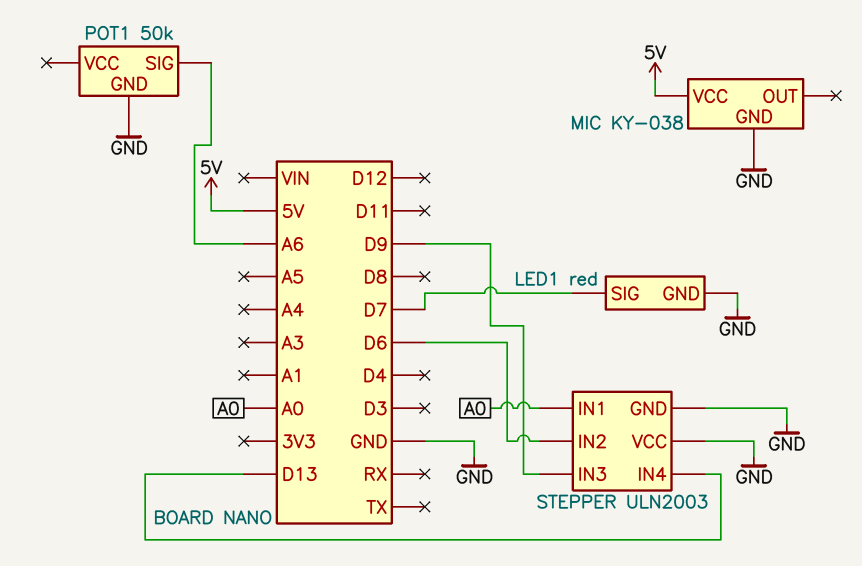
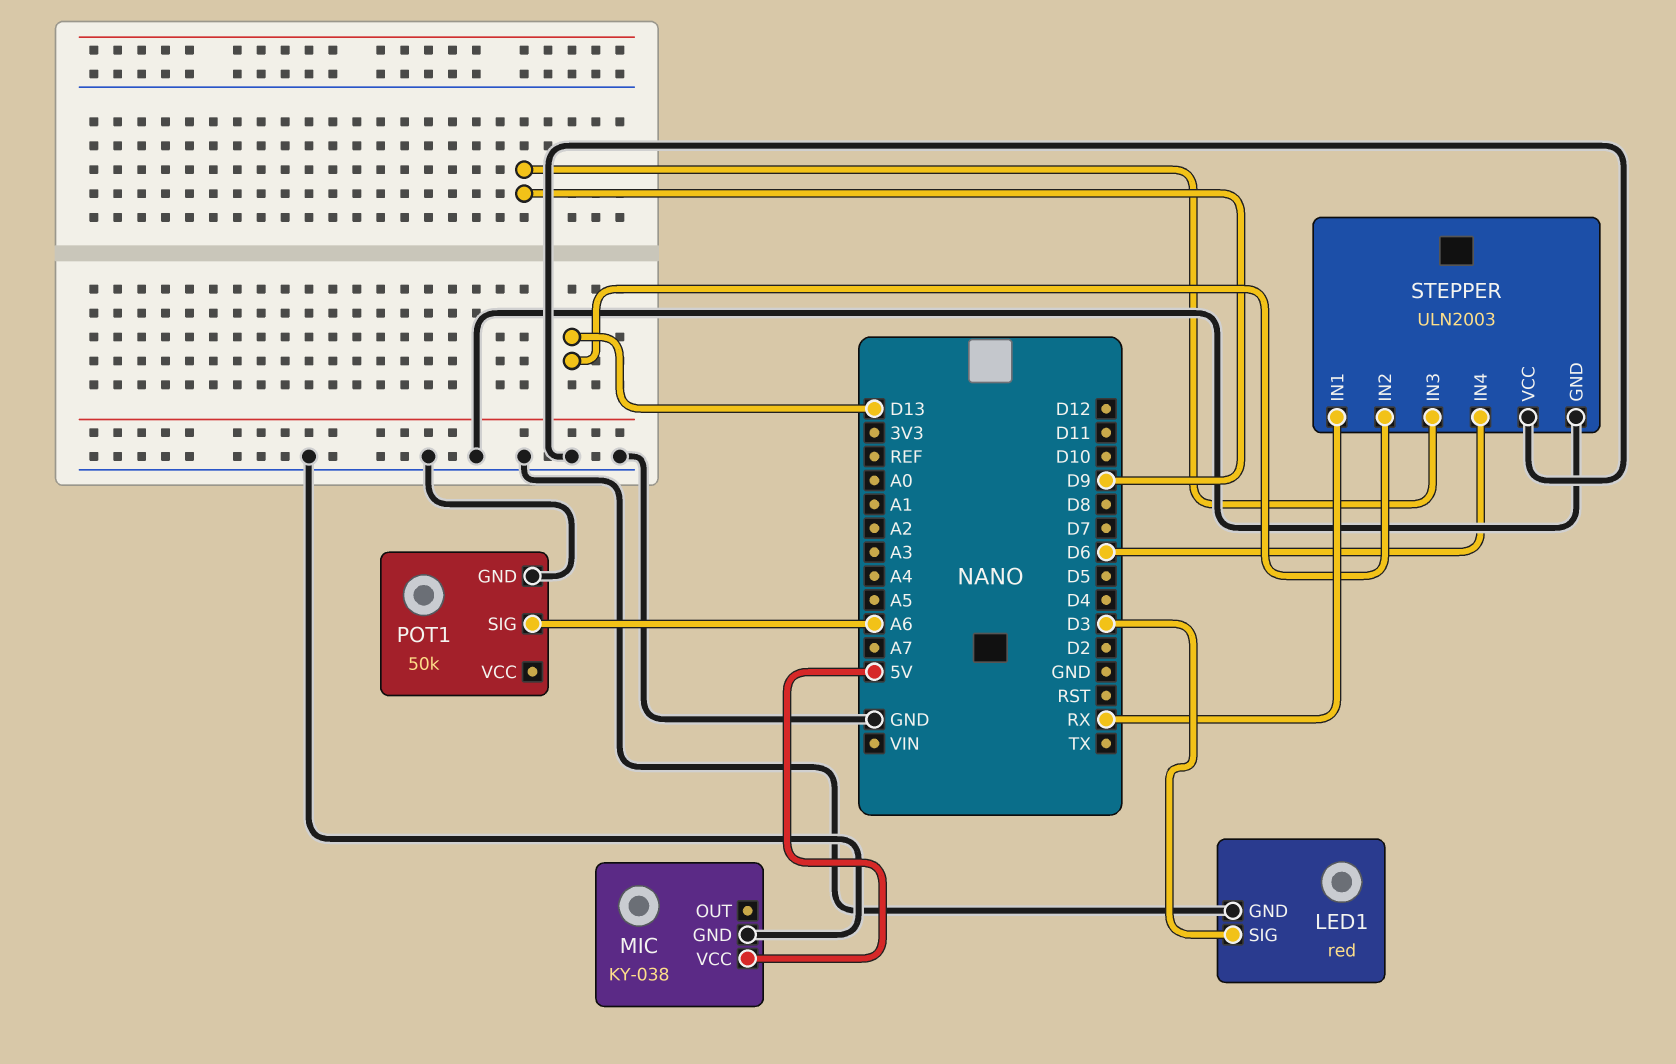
LED1 pin SIG: D7 -> D3
STEPPER pin IN1: A0 -> RX
STEPPER pin IN2: D6 -> D13
STEPPER pin IN4: D13 -> D6

